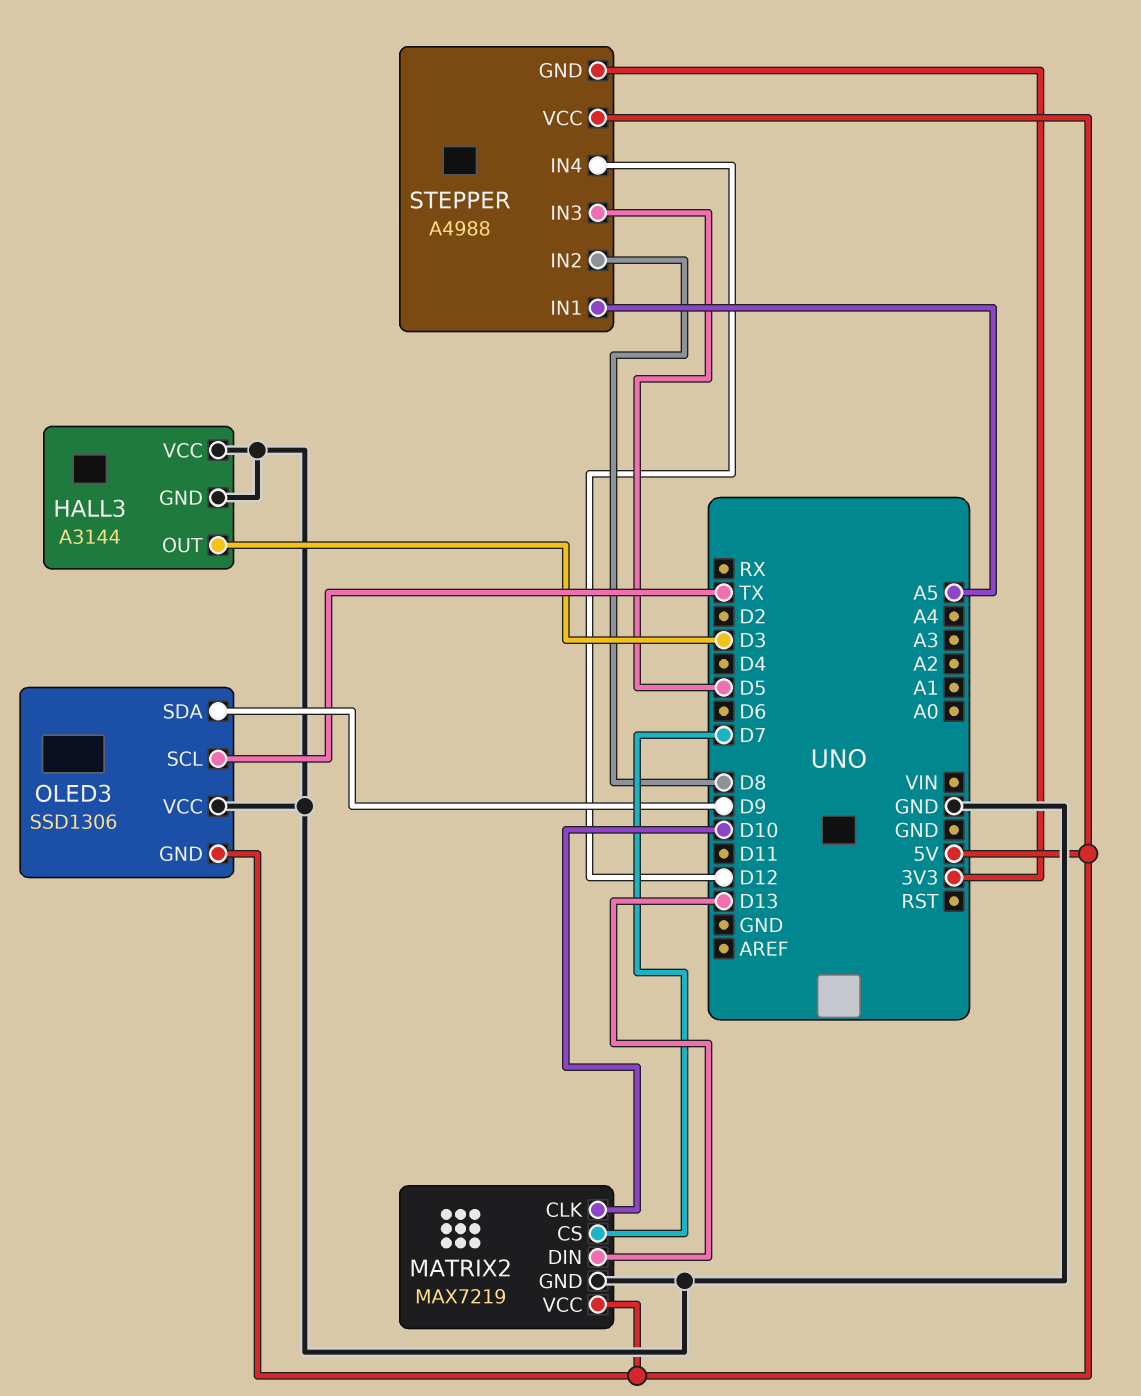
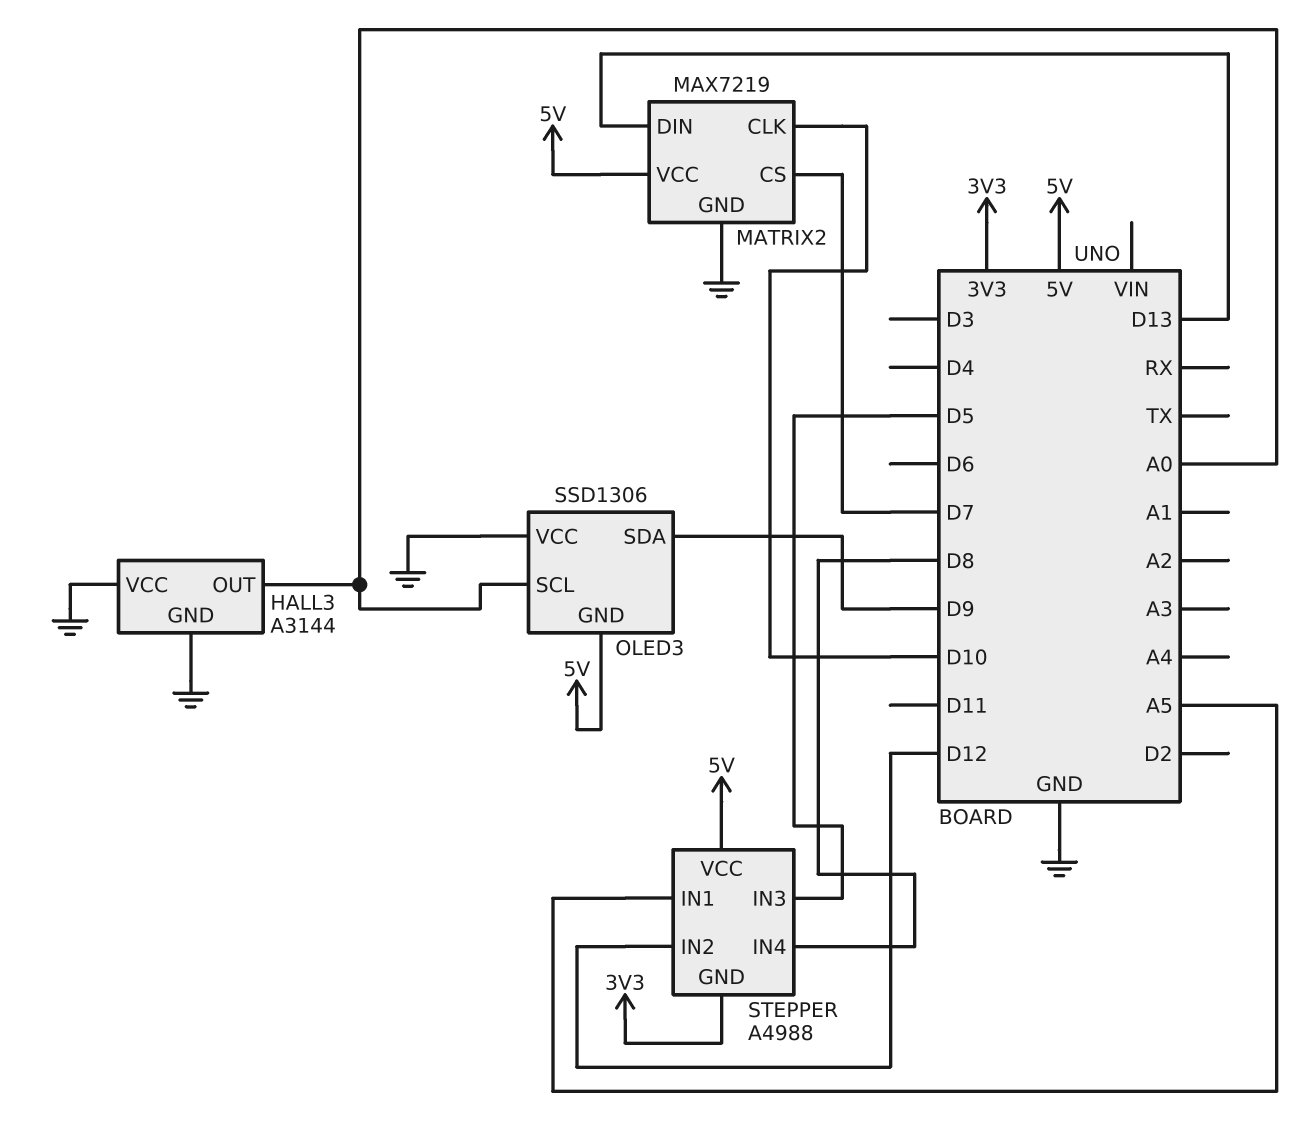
HALL3 pin OUT: D3 -> A0
OLED3 pin SCL: TX -> A0
STEPPER pin IN2: D8 -> D12
STEPPER pin IN4: D12 -> D8

